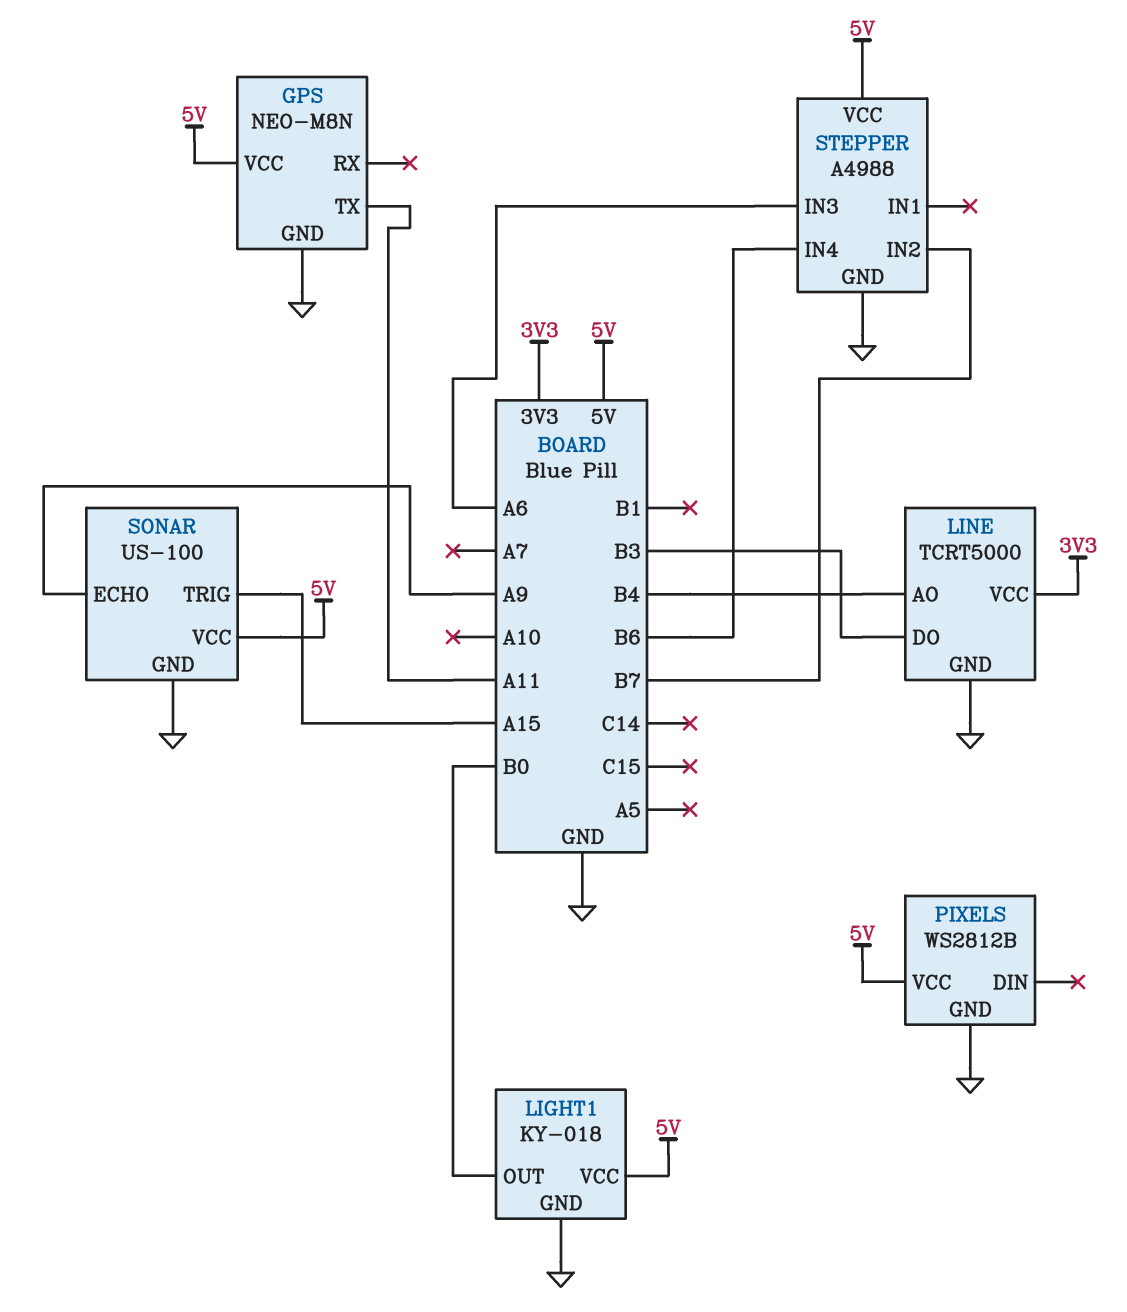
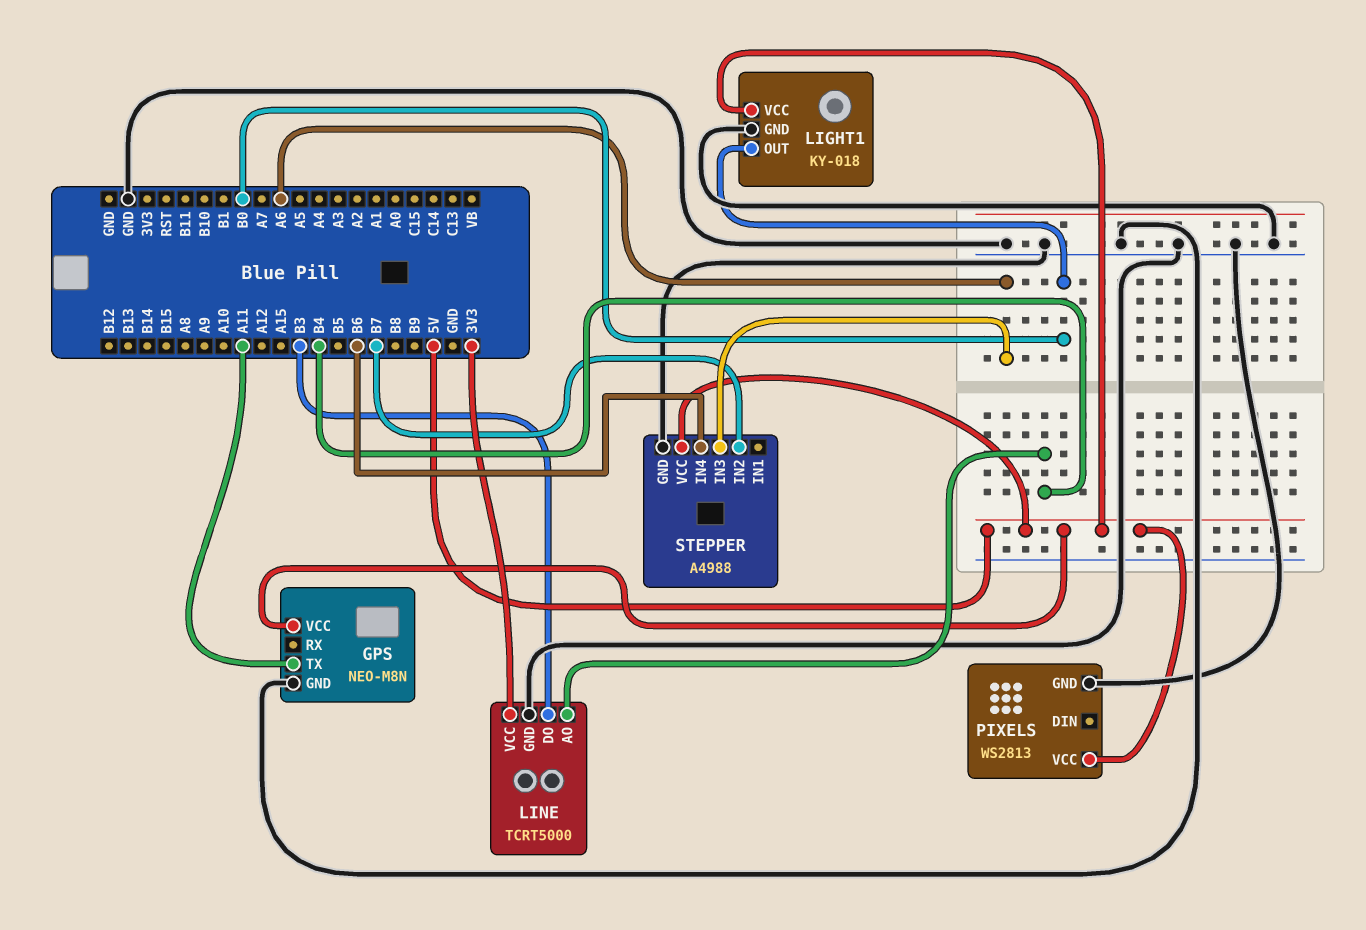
PIXELS: WS2812B -> WS2813
SONAR: US-100 -> none
SONAR pin ECHO: A9 -> none
SONAR pin GND: GND -> none
SONAR pin TRIG: A15 -> none
SONAR pin VCC: 5V -> none

